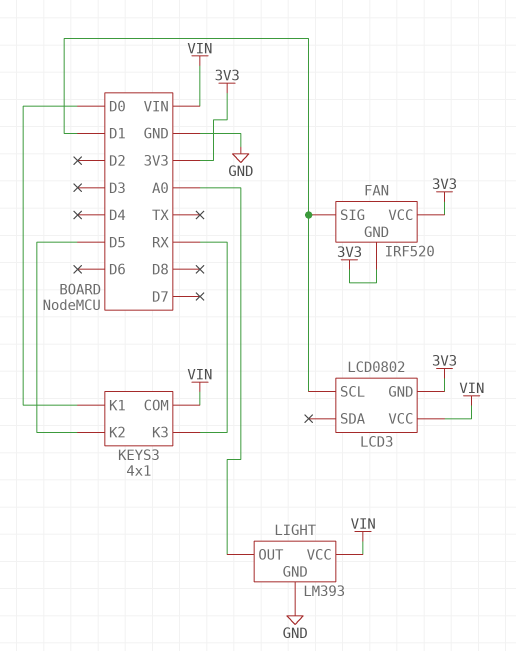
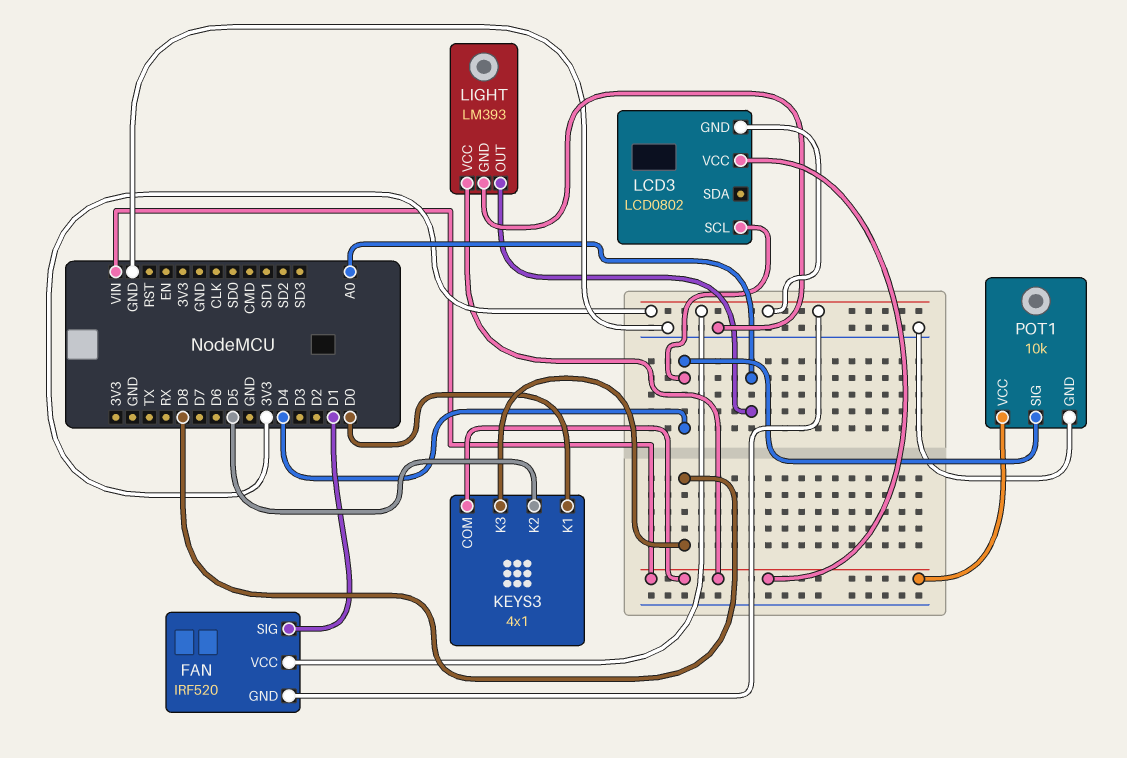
KEYS3 pin K3: RX -> D8
LCD3 pin SCL: D1 -> D4
POT1: none -> 10k
POT1 pin GND: none -> GND
POT1 pin SIG: none -> D4
POT1 pin VCC: none -> VIN

